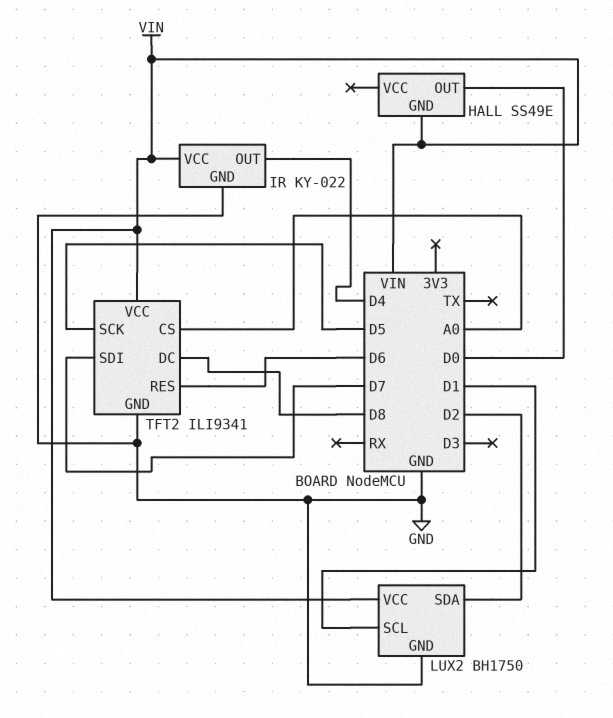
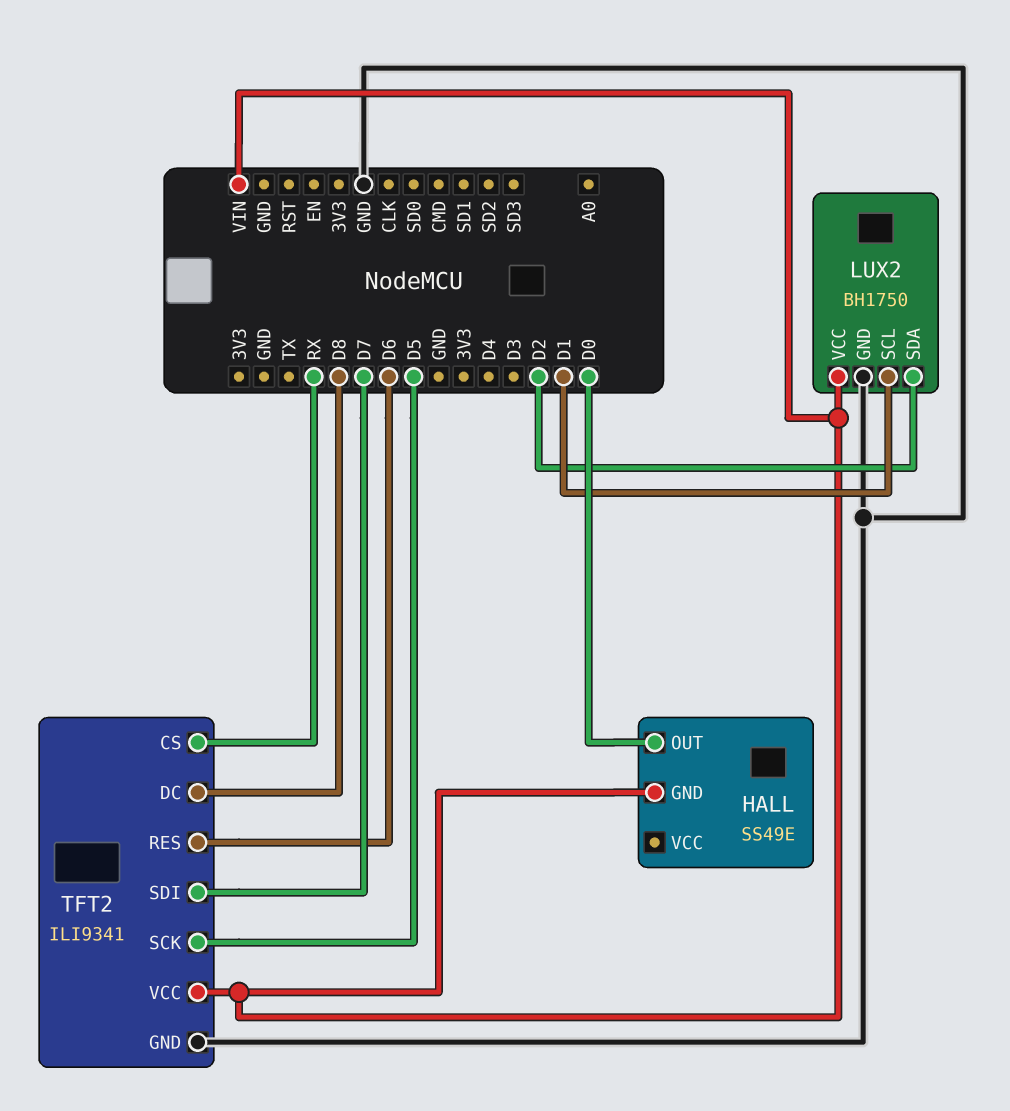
IR: KY-022 -> none
IR pin GND: GND -> none
IR pin OUT: D4 -> none
IR pin VCC: VIN -> none
TFT2 pin CS: A0 -> RX

